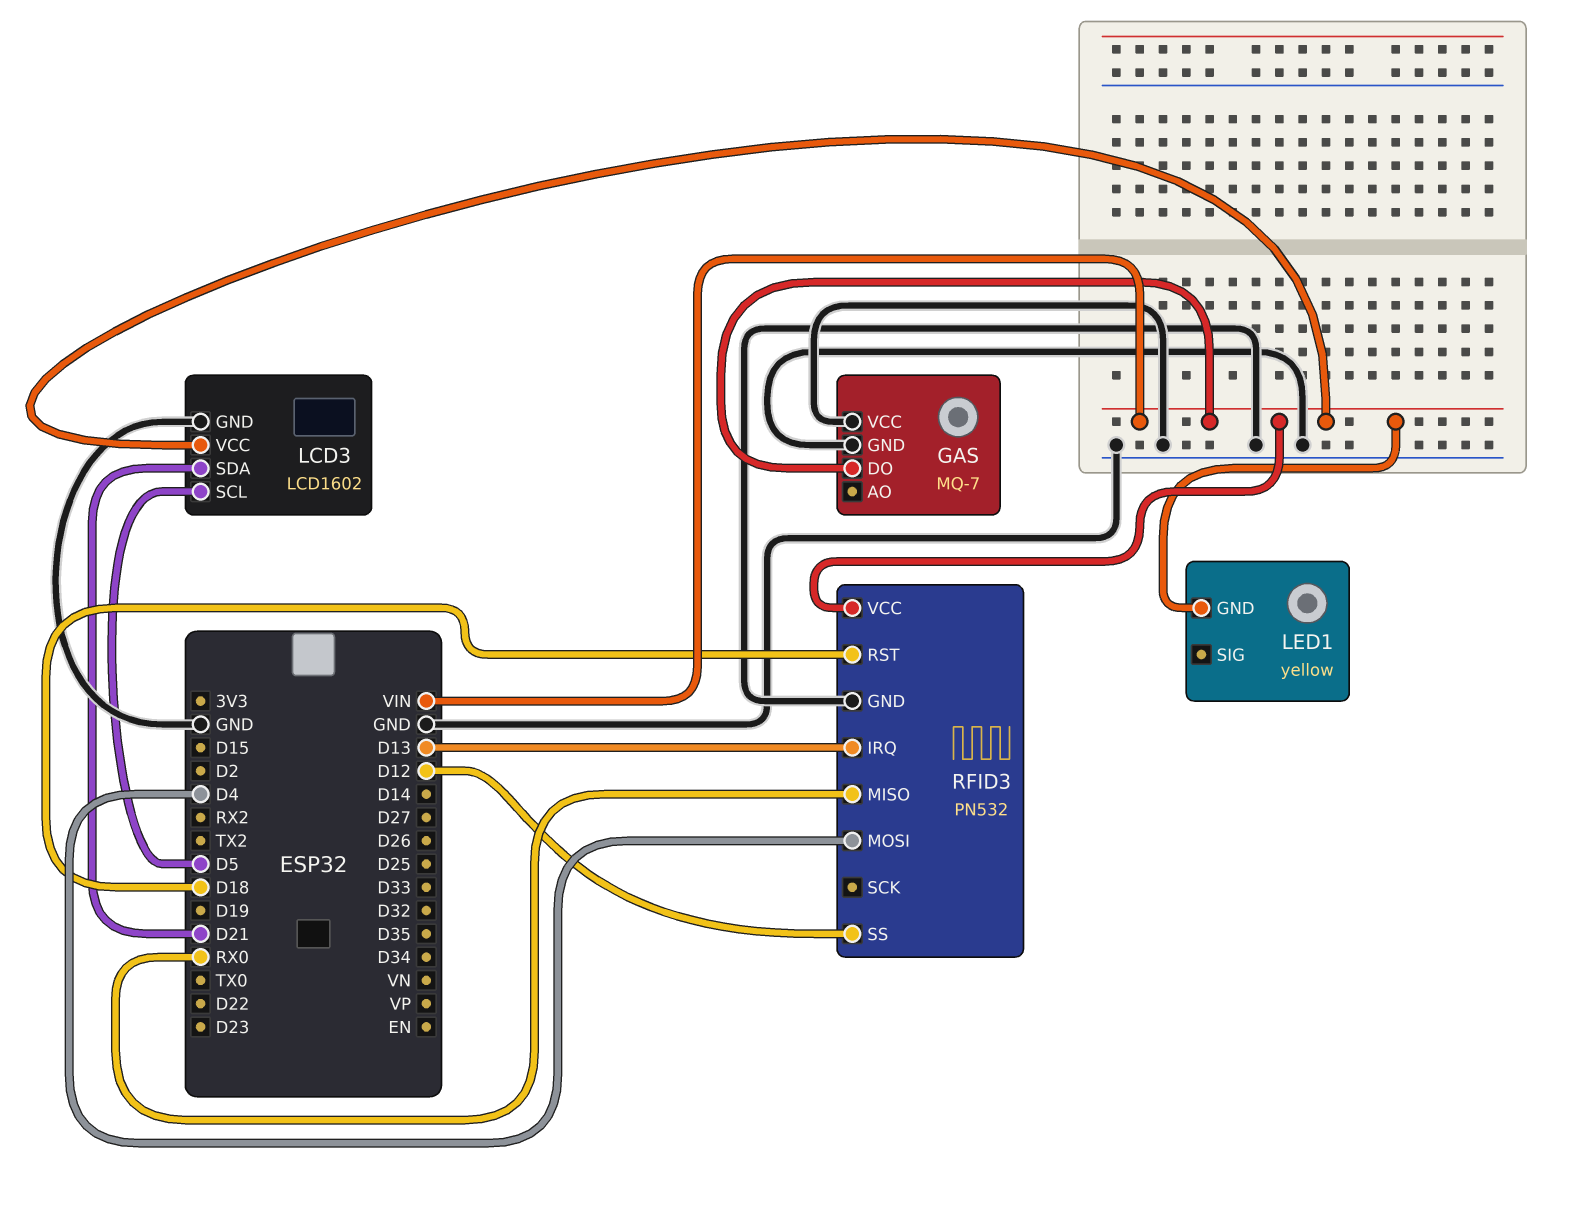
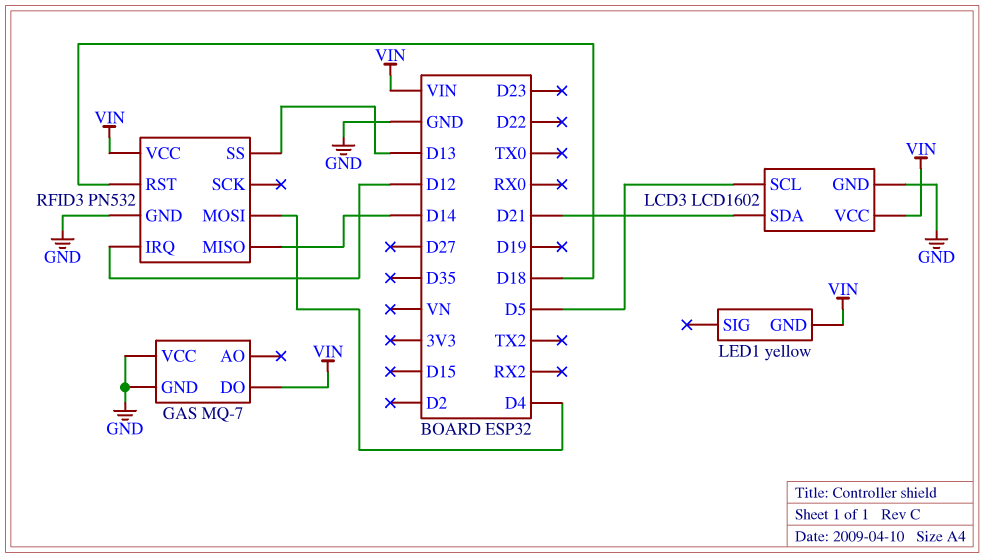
RFID3 pin IRQ: D13 -> D12
RFID3 pin MISO: RX0 -> D14
RFID3 pin SS: D12 -> D13

